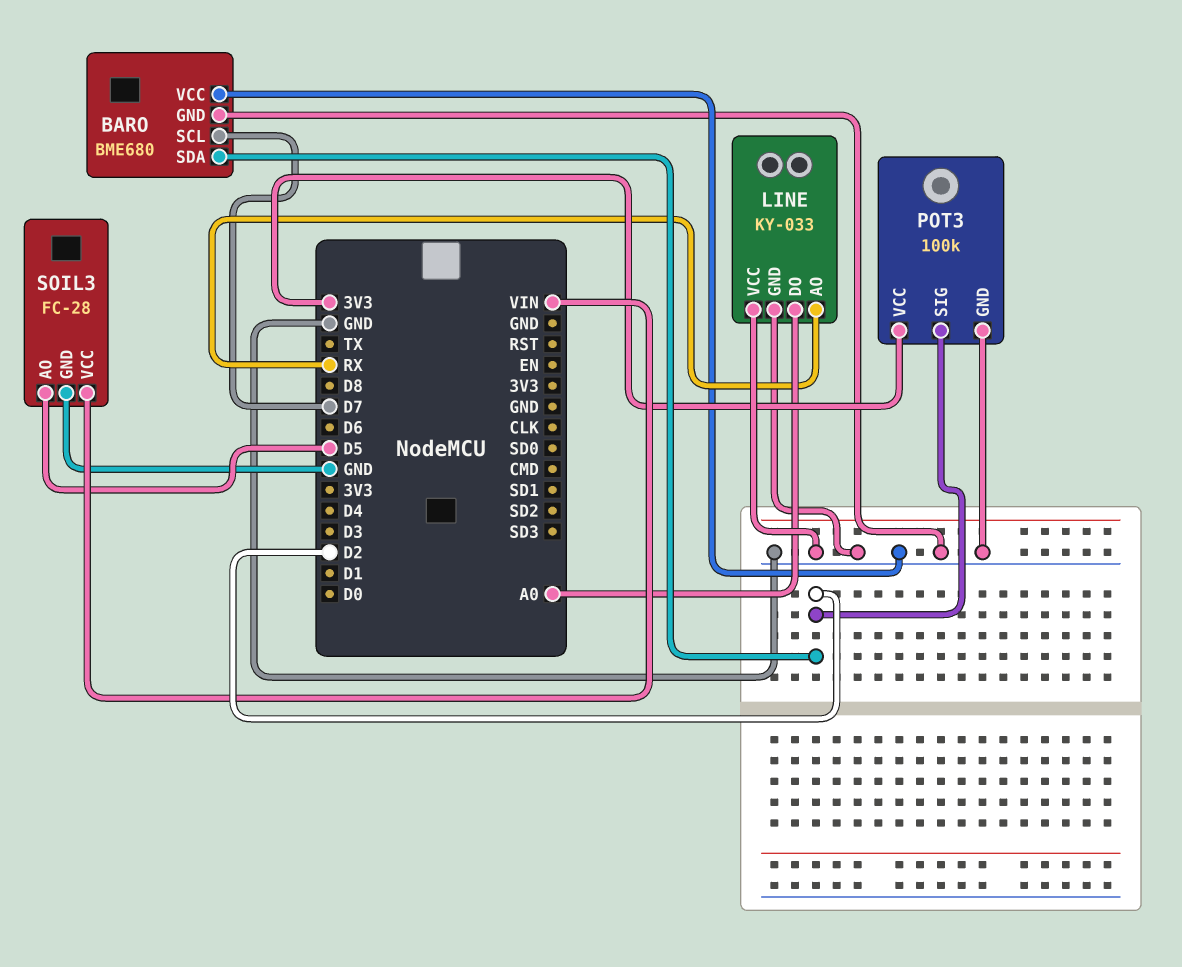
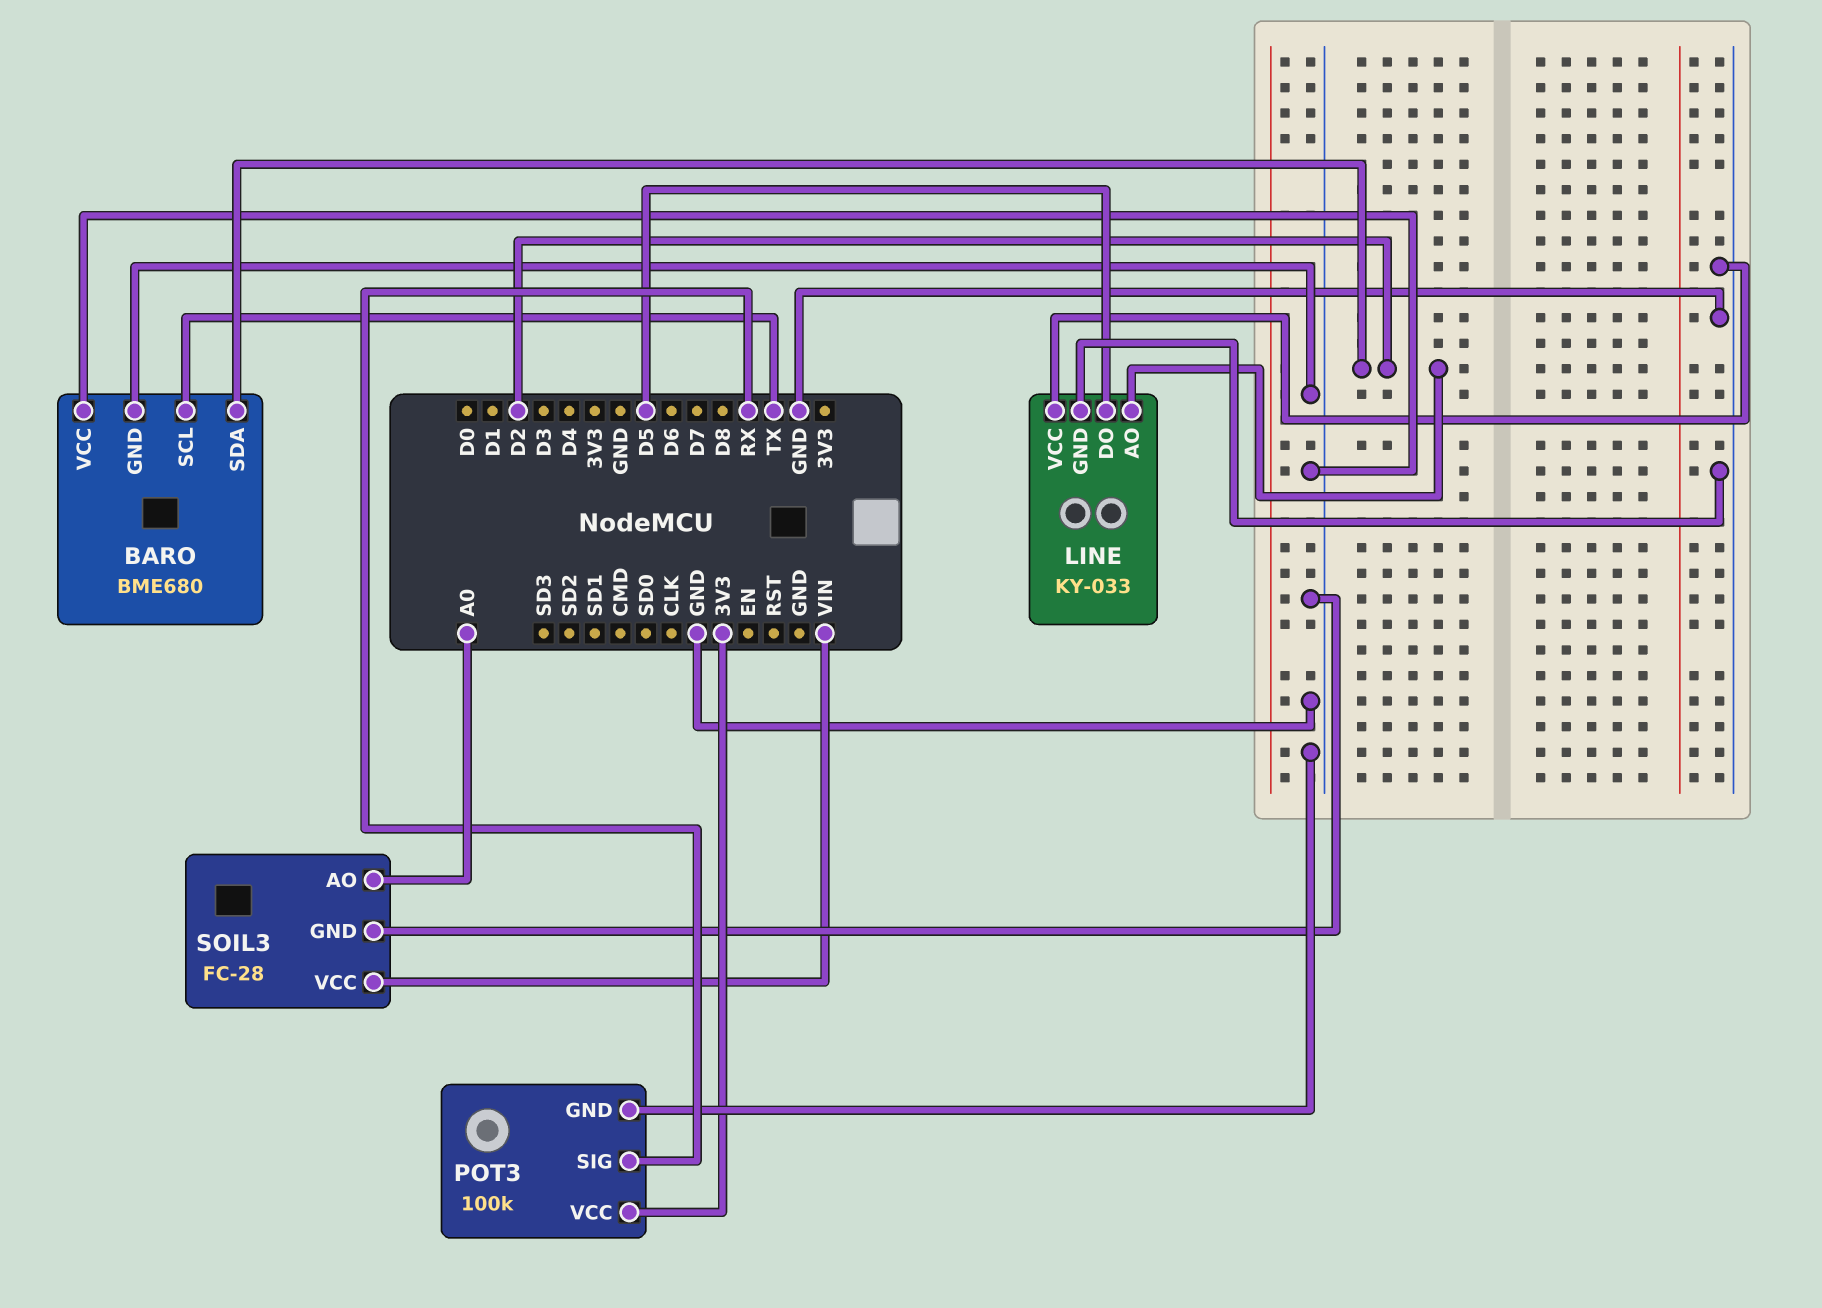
BARO pin SCL: D7 -> TX
LINE pin AO: RX -> D2
LINE pin DO: A0 -> D5
POT3 pin SIG: D2 -> RX
SOIL3 pin AO: D5 -> A0

